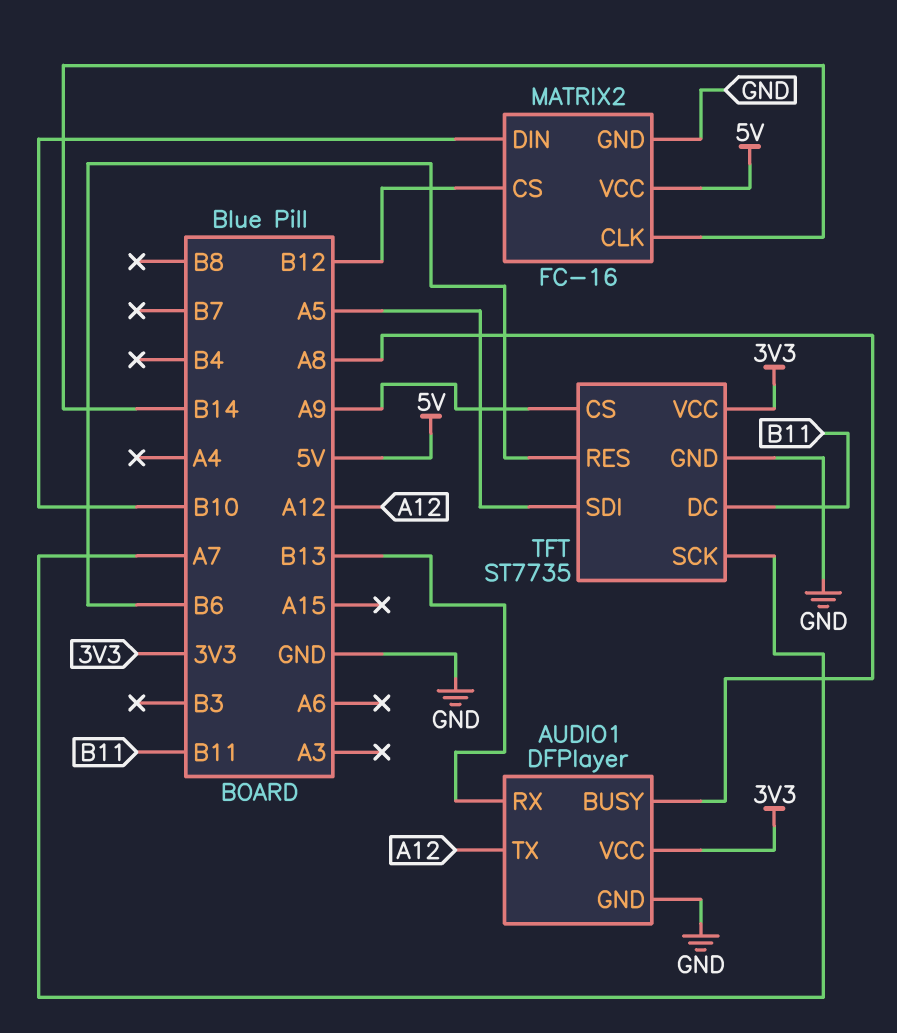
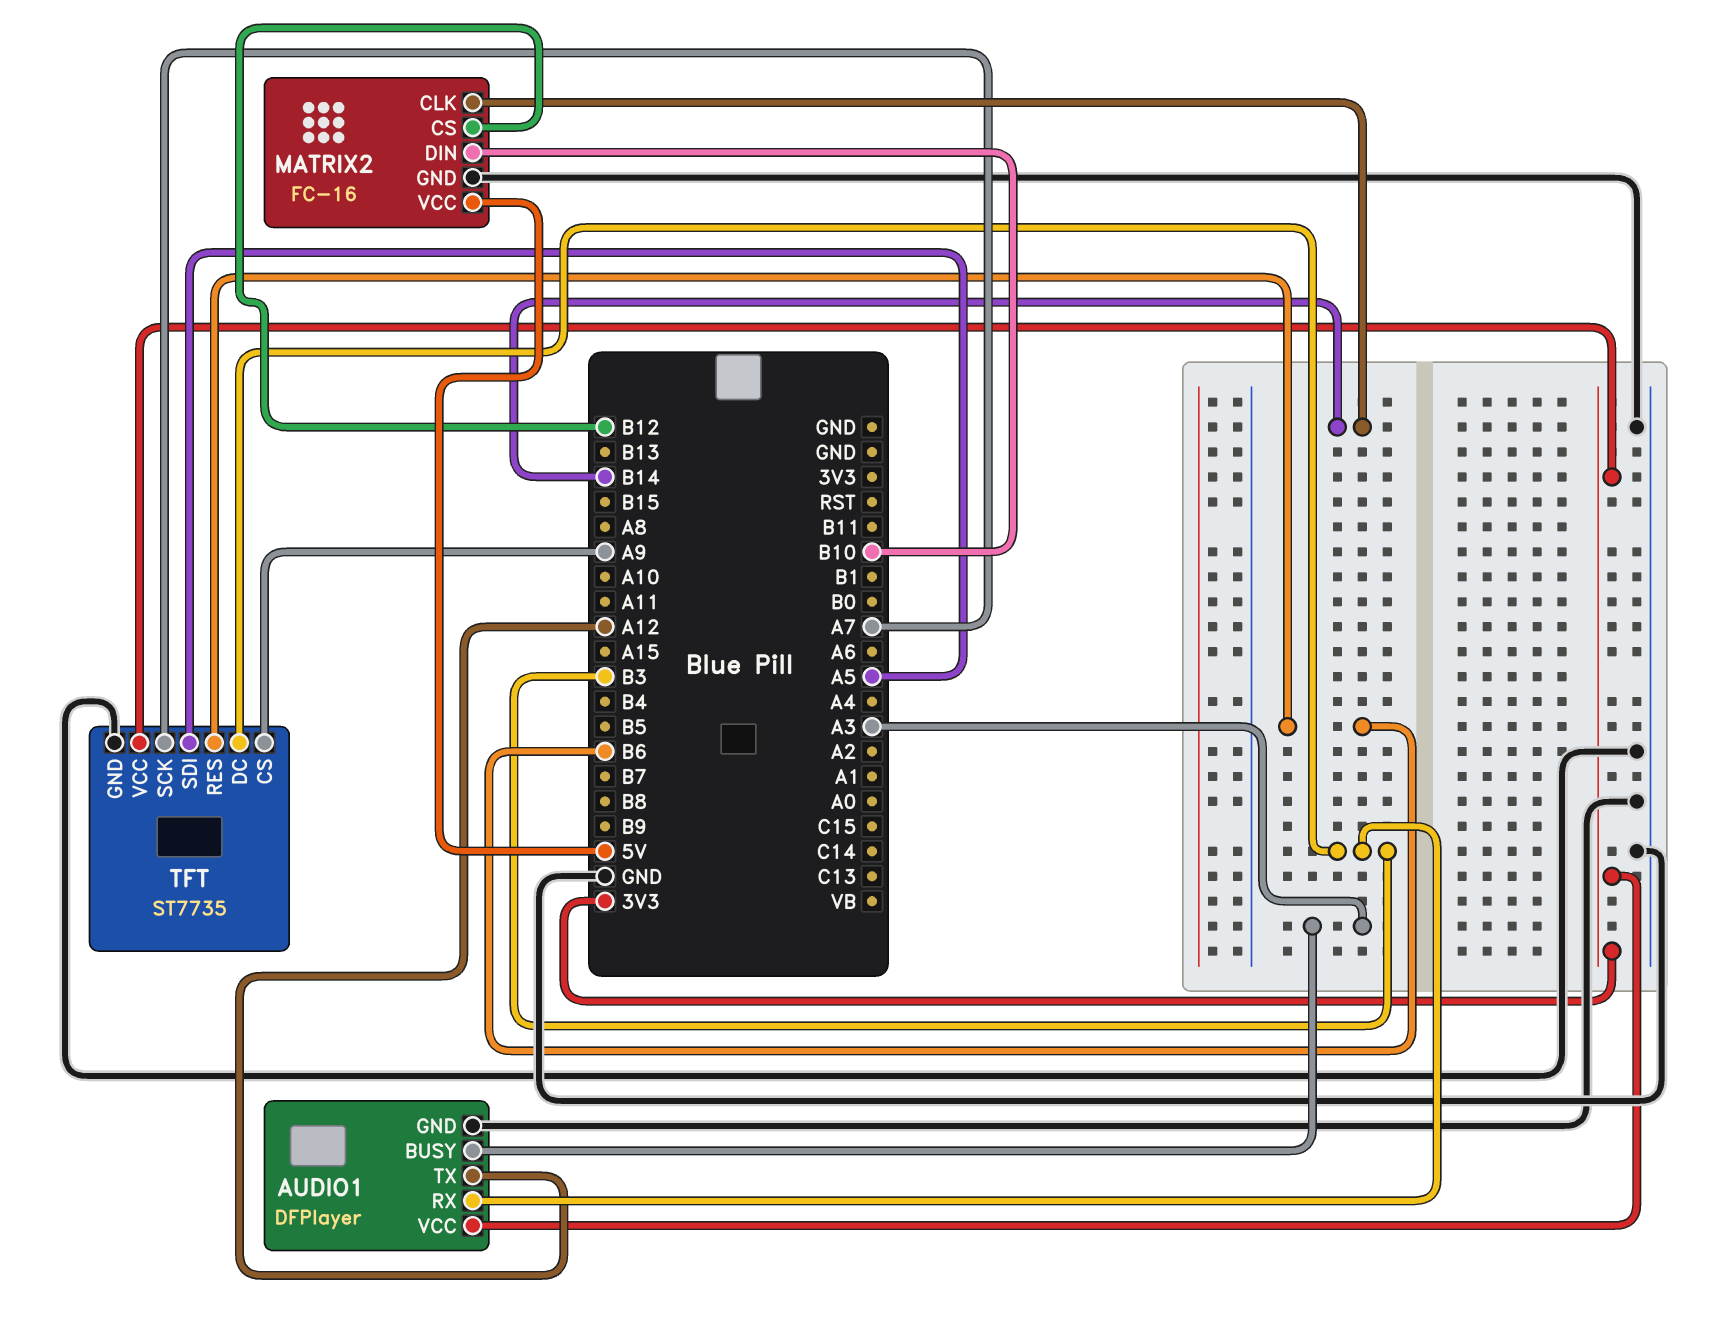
AUDIO1 pin BUSY: A8 -> A3
AUDIO1 pin RX: B13 -> B3
TFT pin DC: B11 -> B3

